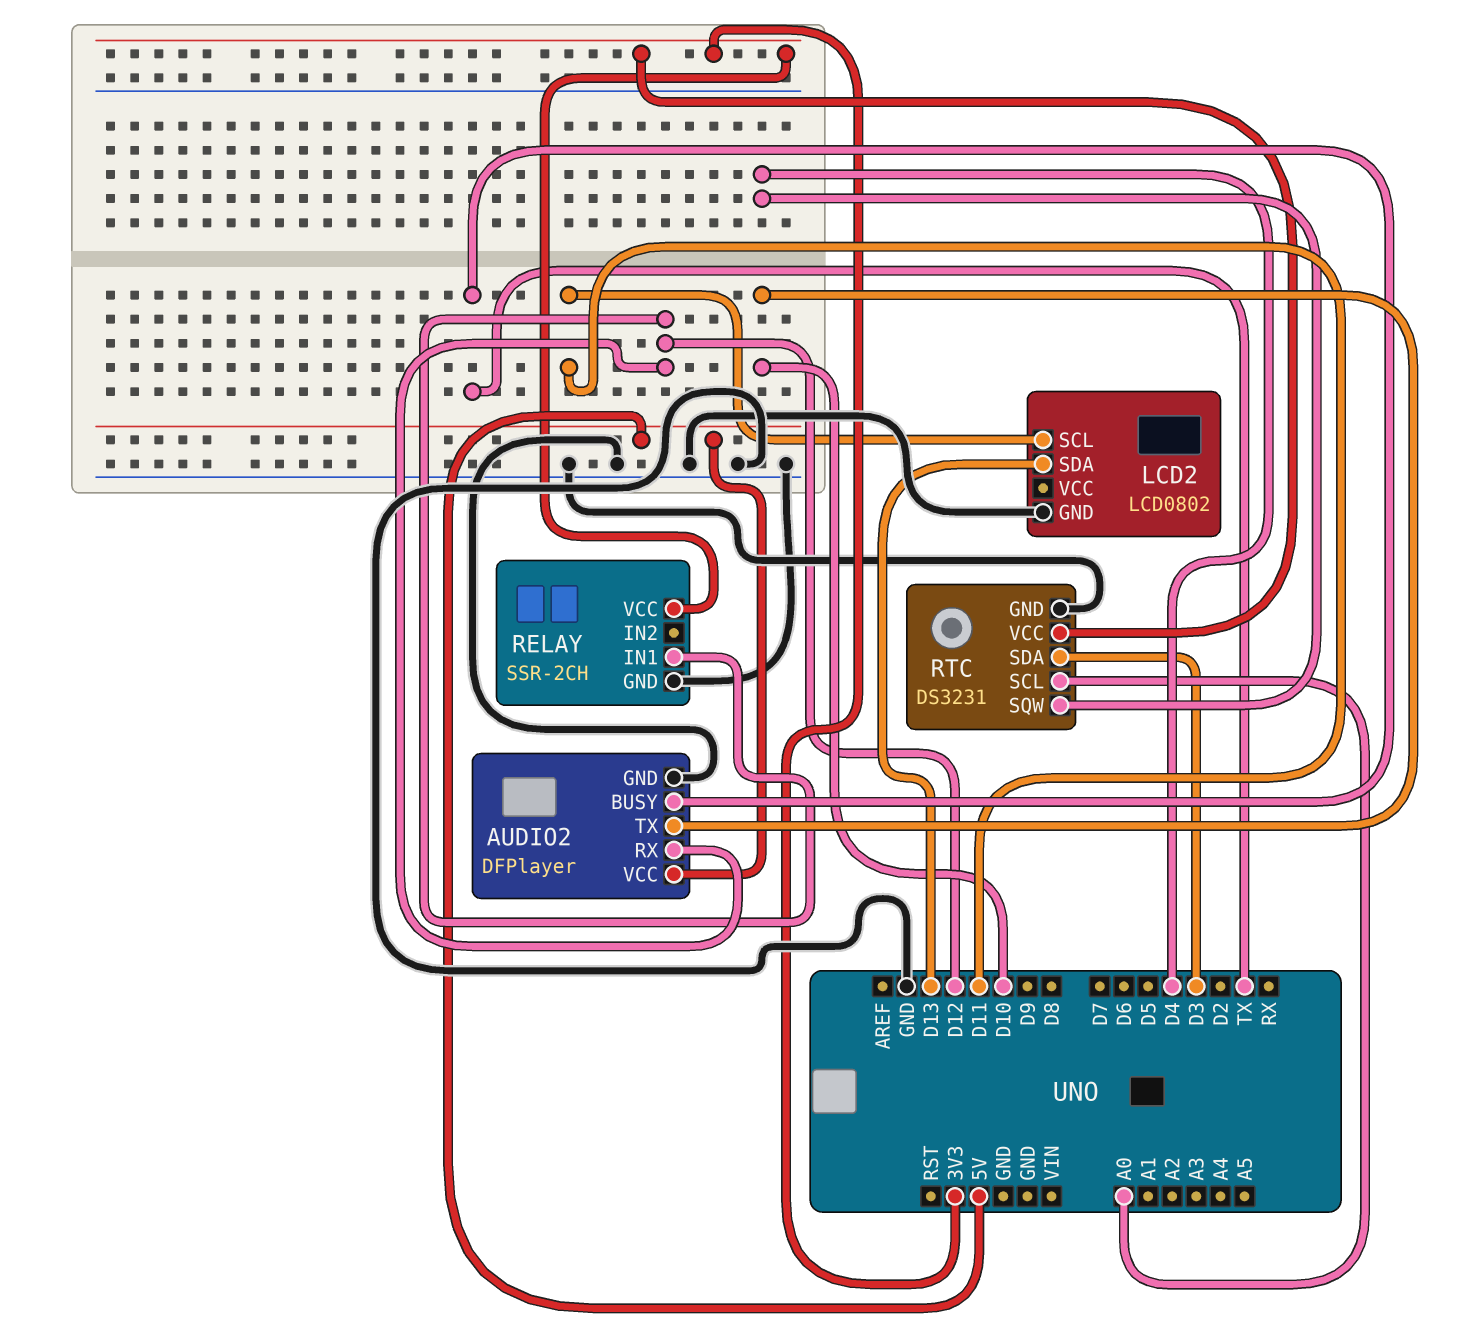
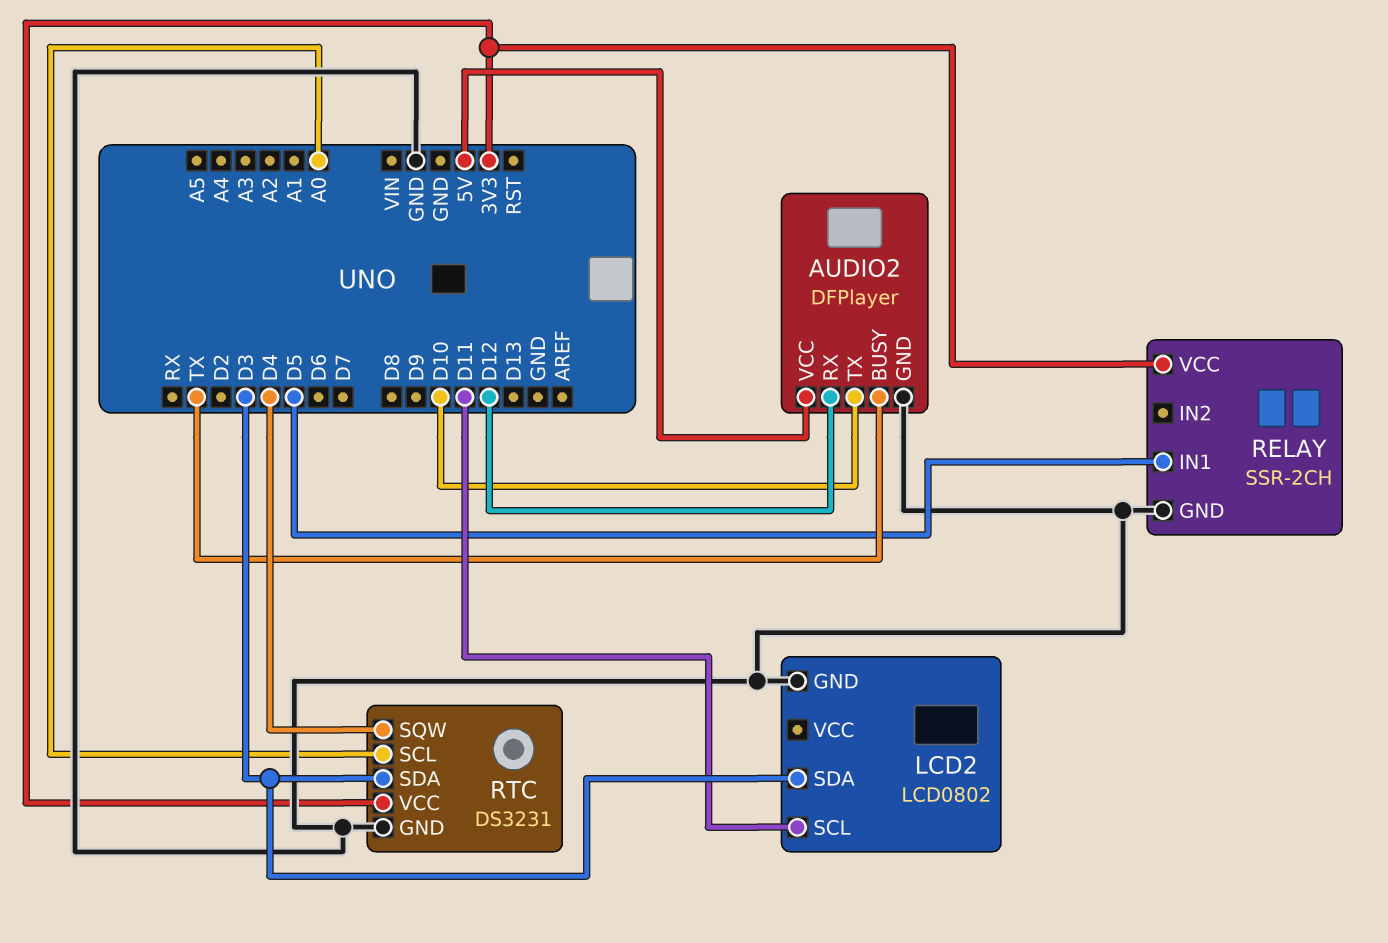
LCD2 pin SDA: D13 -> D3
RELAY pin IN1: D12 -> D5

